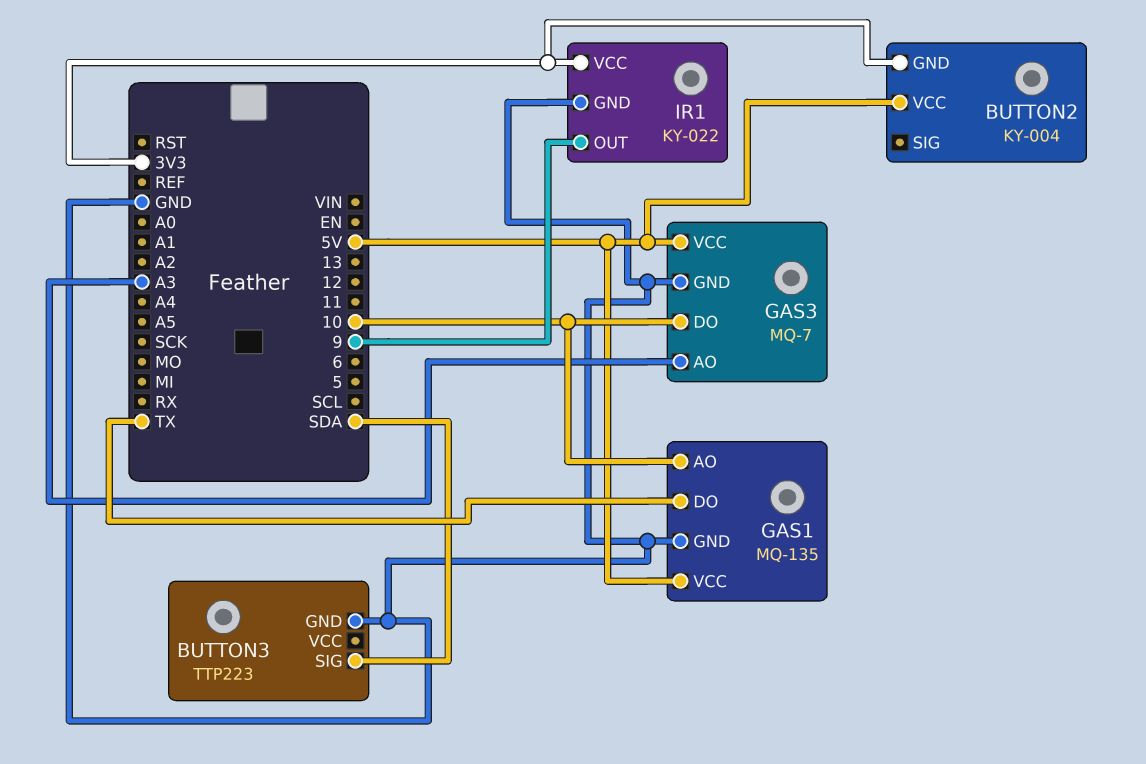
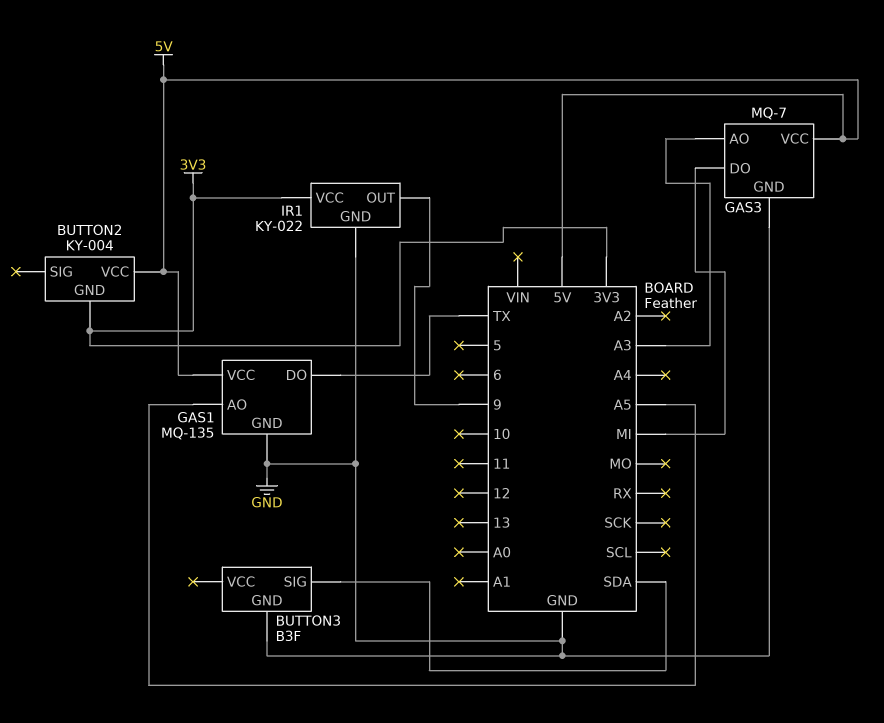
BUTTON3: TTP223 -> B3F
GAS1 pin AO: 10 -> A5
GAS3 pin DO: 10 -> MI

